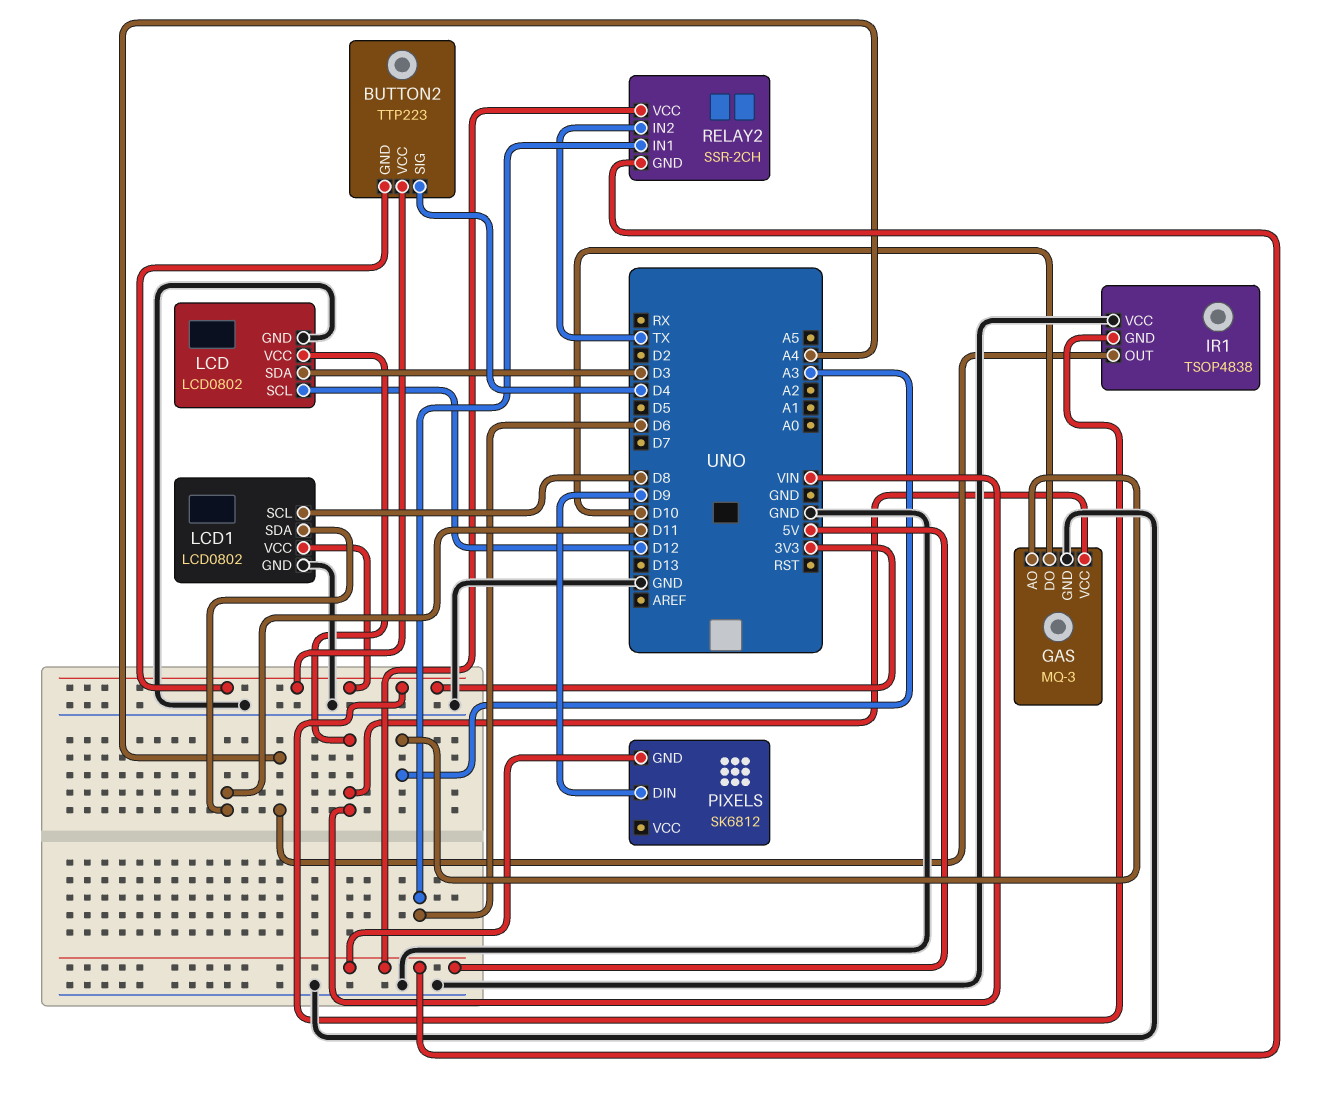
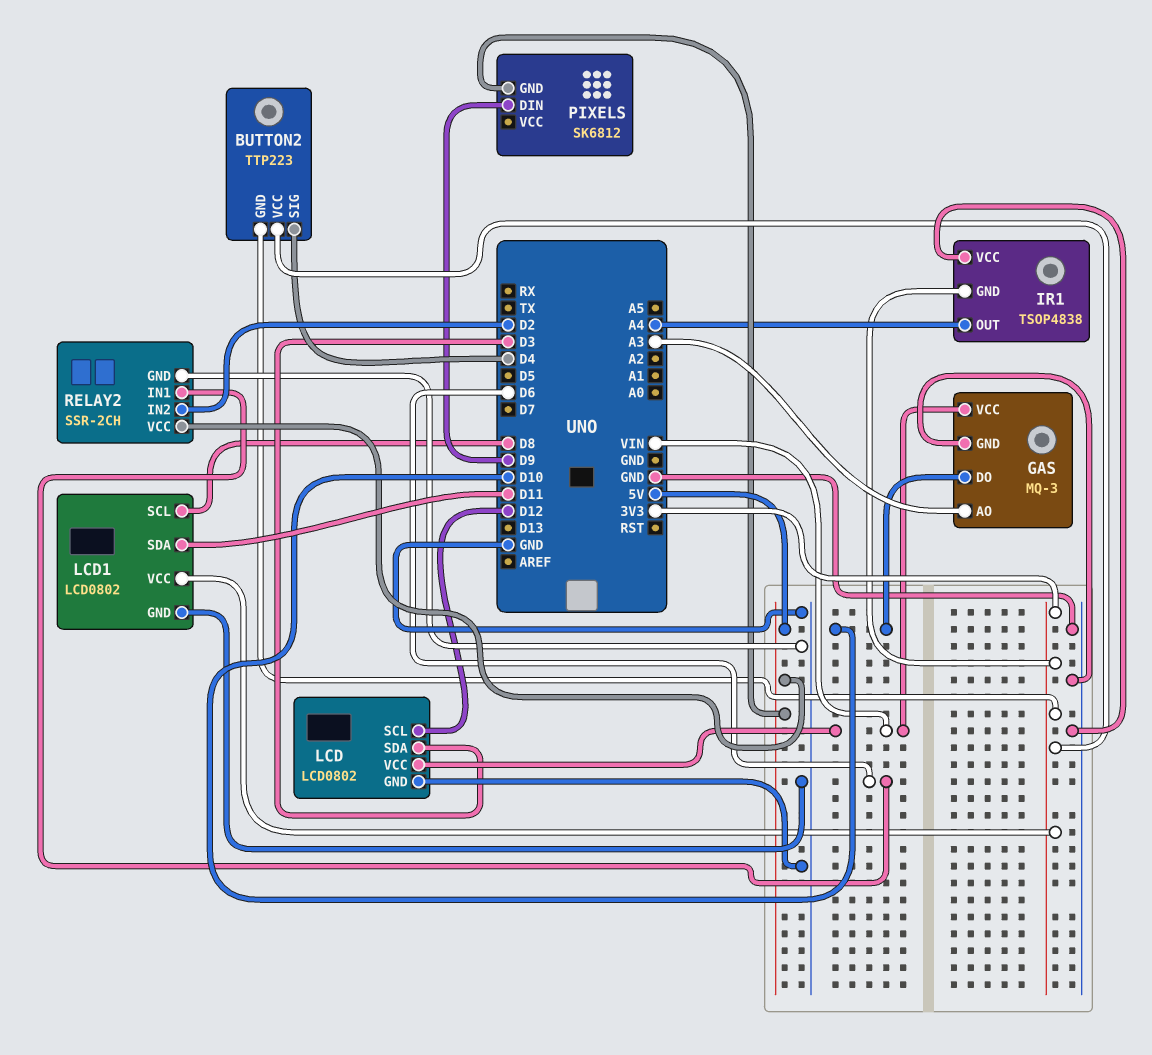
RELAY2 pin GND: 5V -> GND
RELAY2 pin IN2: TX -> D2

